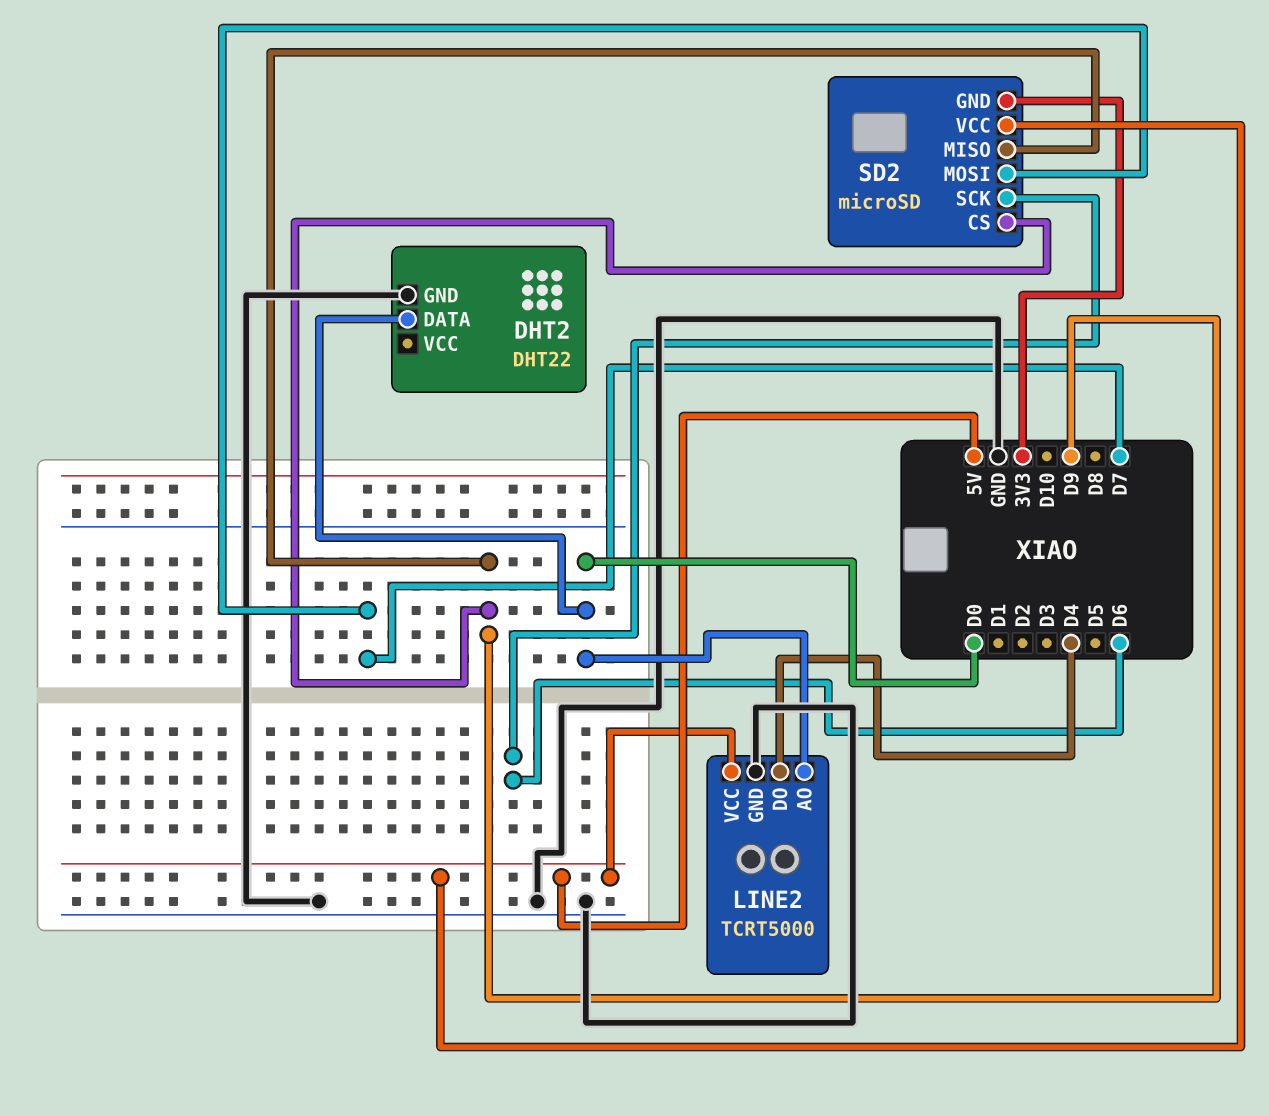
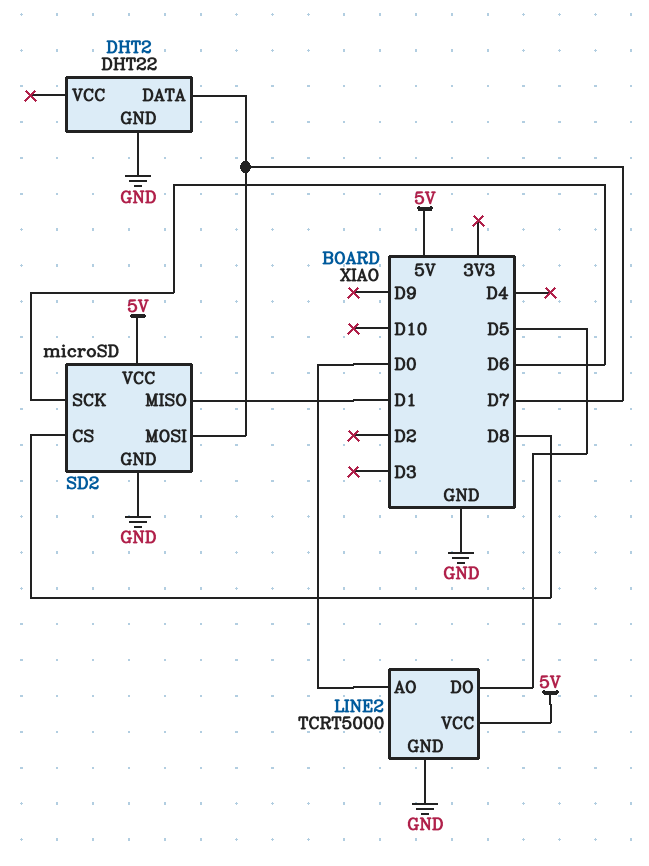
DHT2 pin DATA: D0 -> D7
LINE2 pin DO: D4 -> D5
SD2 pin CS: D9 -> D8
SD2 pin GND: 3V3 -> GND
SD2 pin MISO: D9 -> D1

